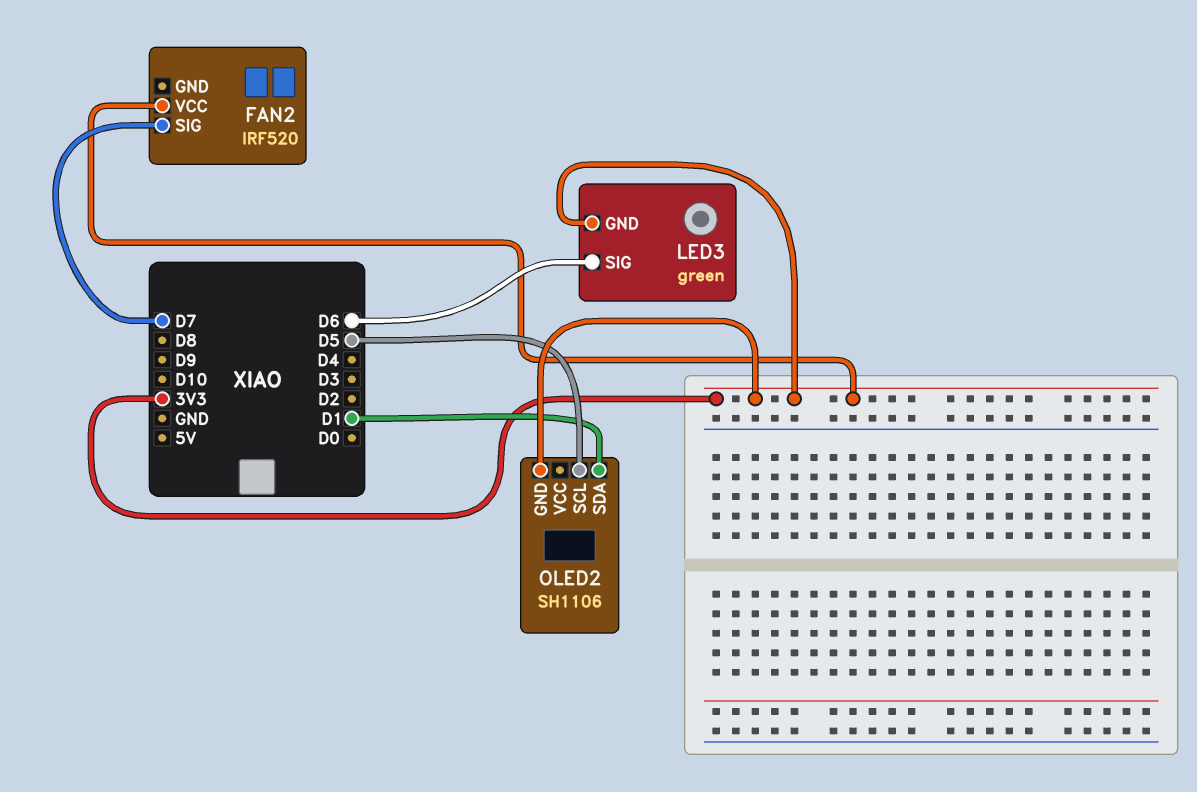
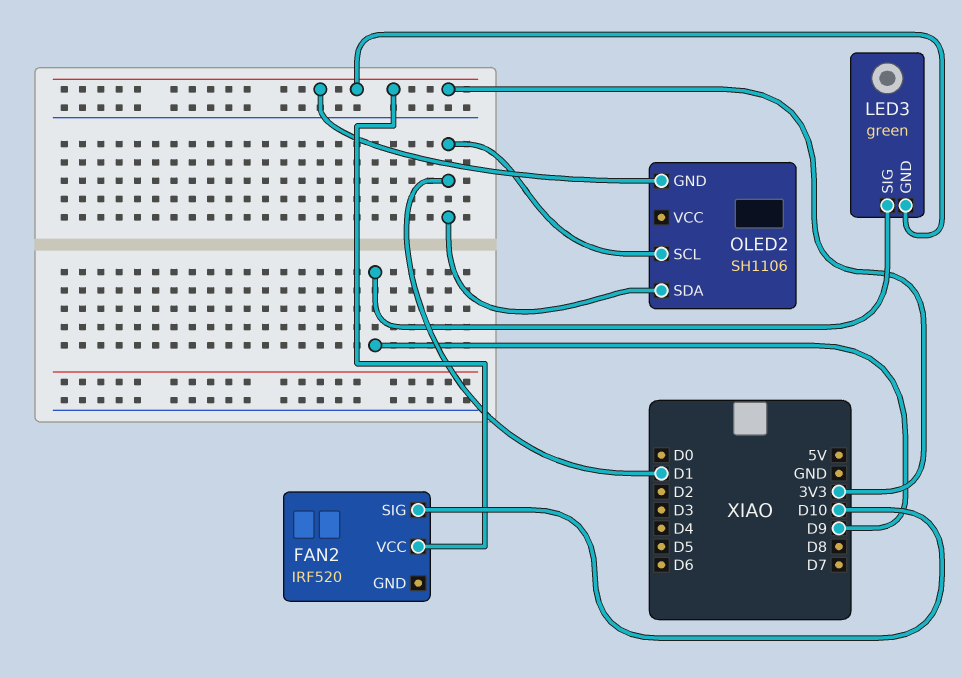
FAN2 pin SIG: D7 -> D10
LED3 pin SIG: D6 -> D9
OLED2 pin SCL: D5 -> D1

